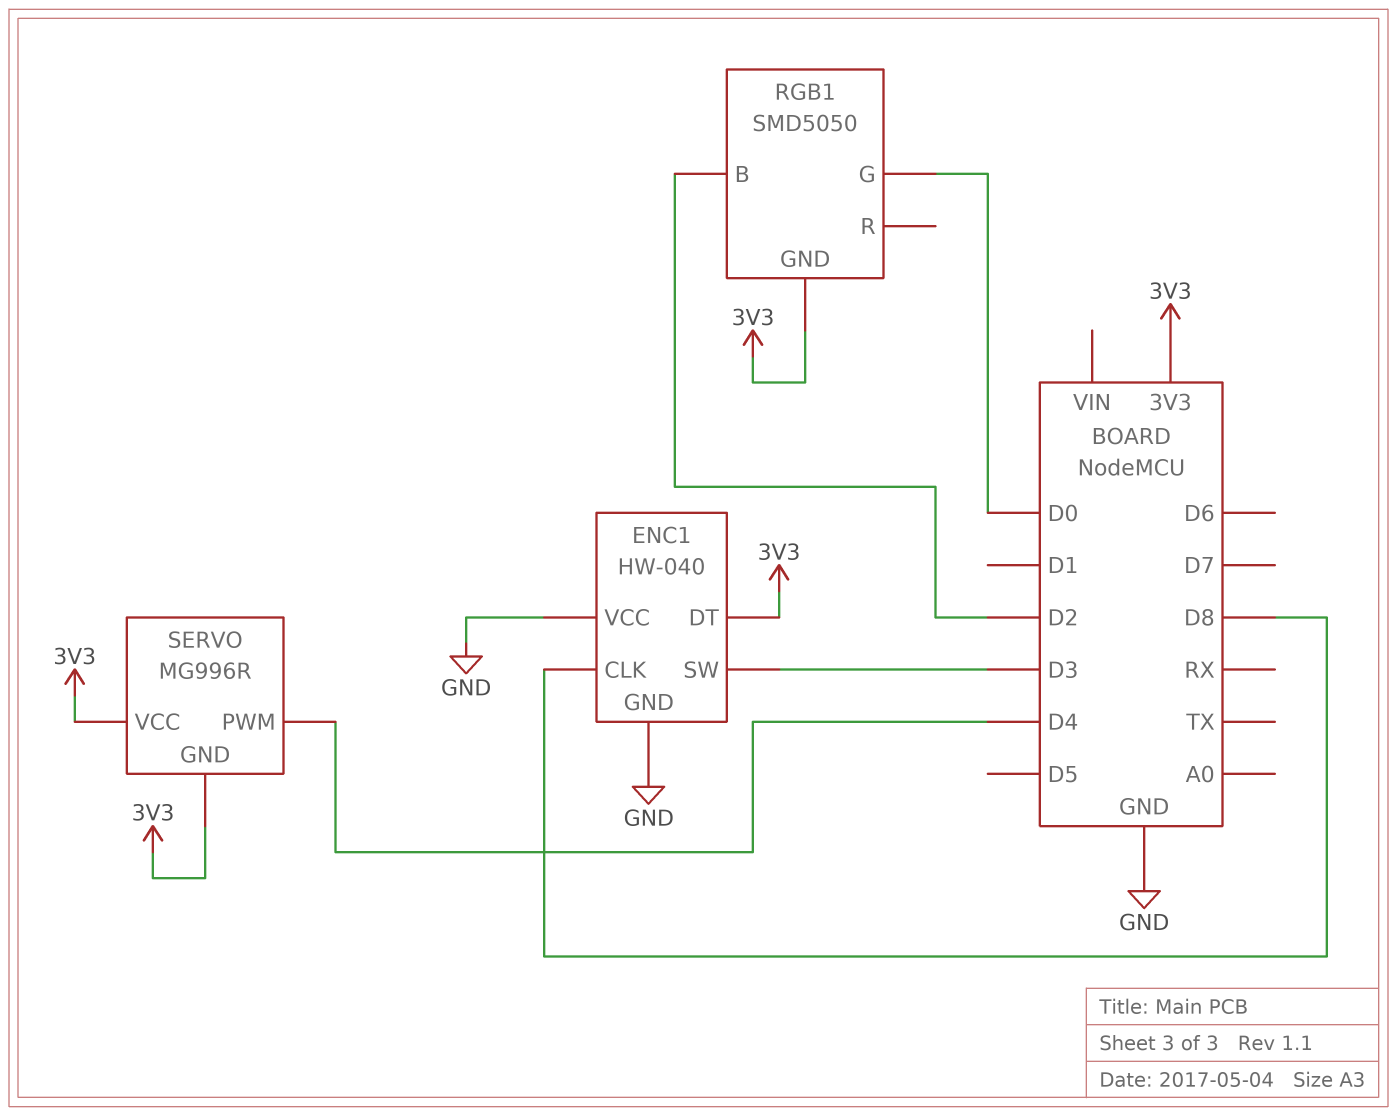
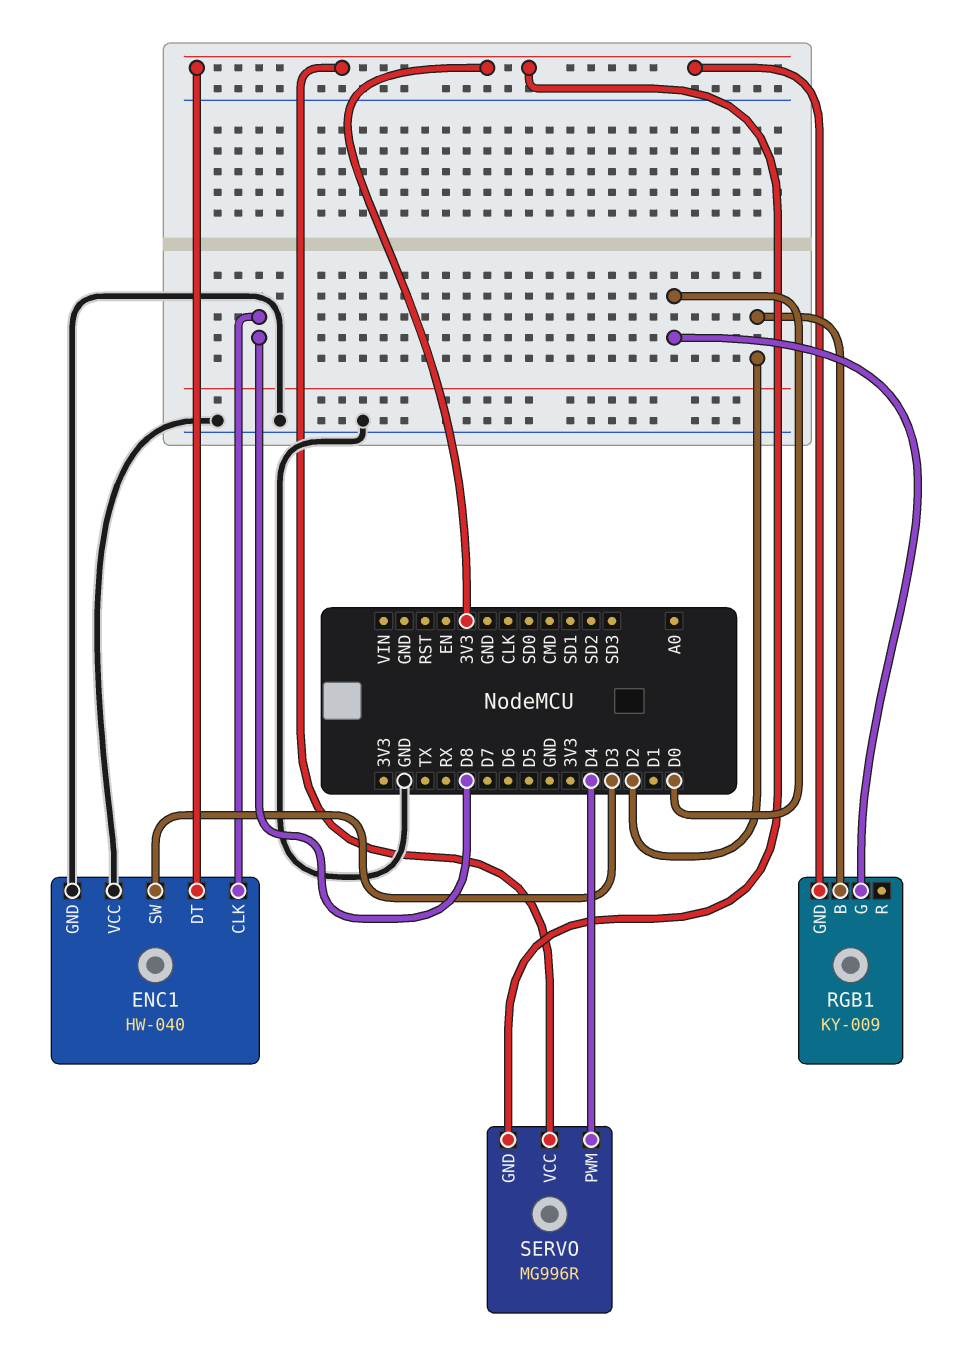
RGB1: SMD5050 -> KY-009

